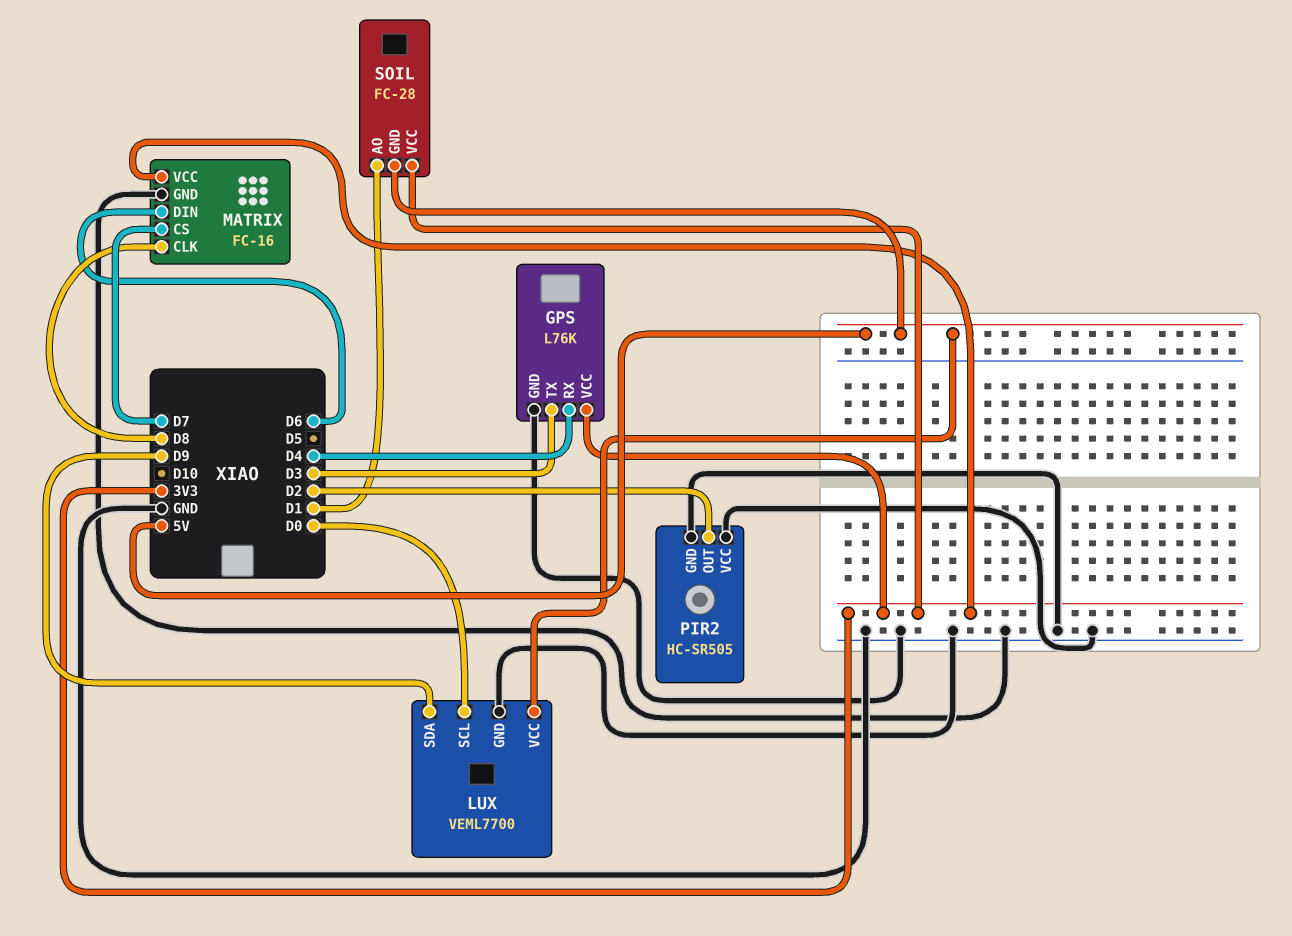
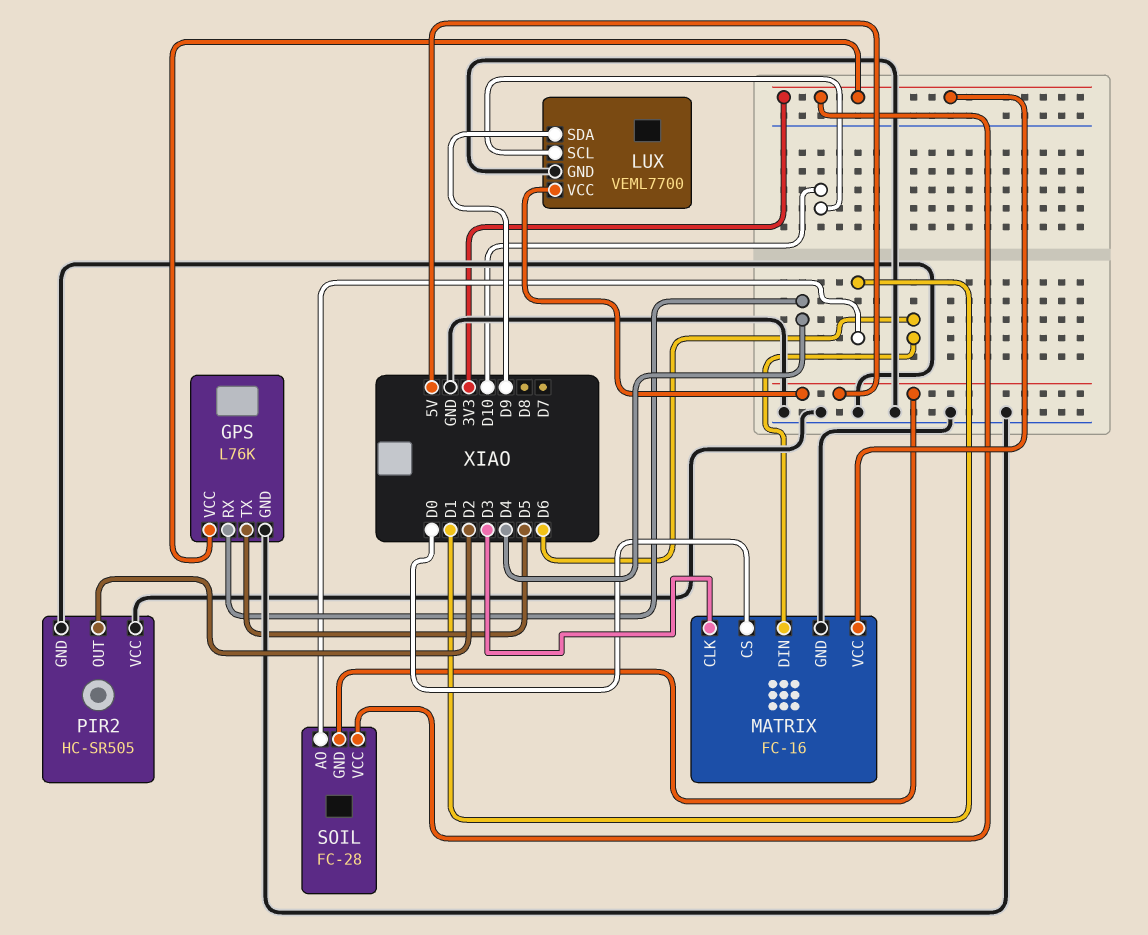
GPS pin TX: D3 -> D5
LUX pin SCL: D0 -> D10
MATRIX pin CLK: D8 -> D3
MATRIX pin CS: D7 -> D0

